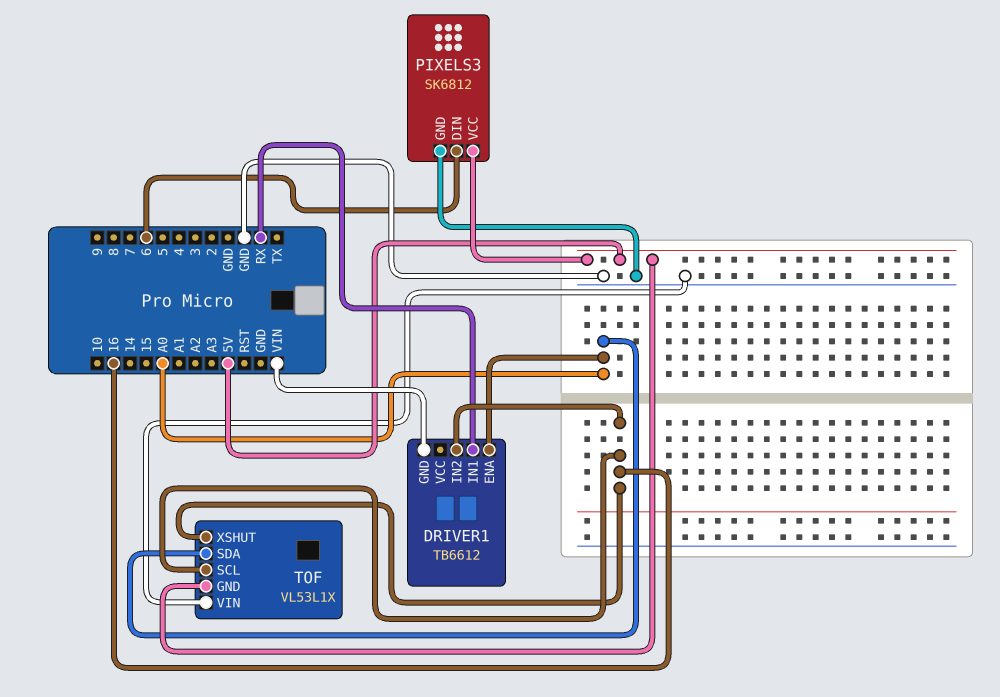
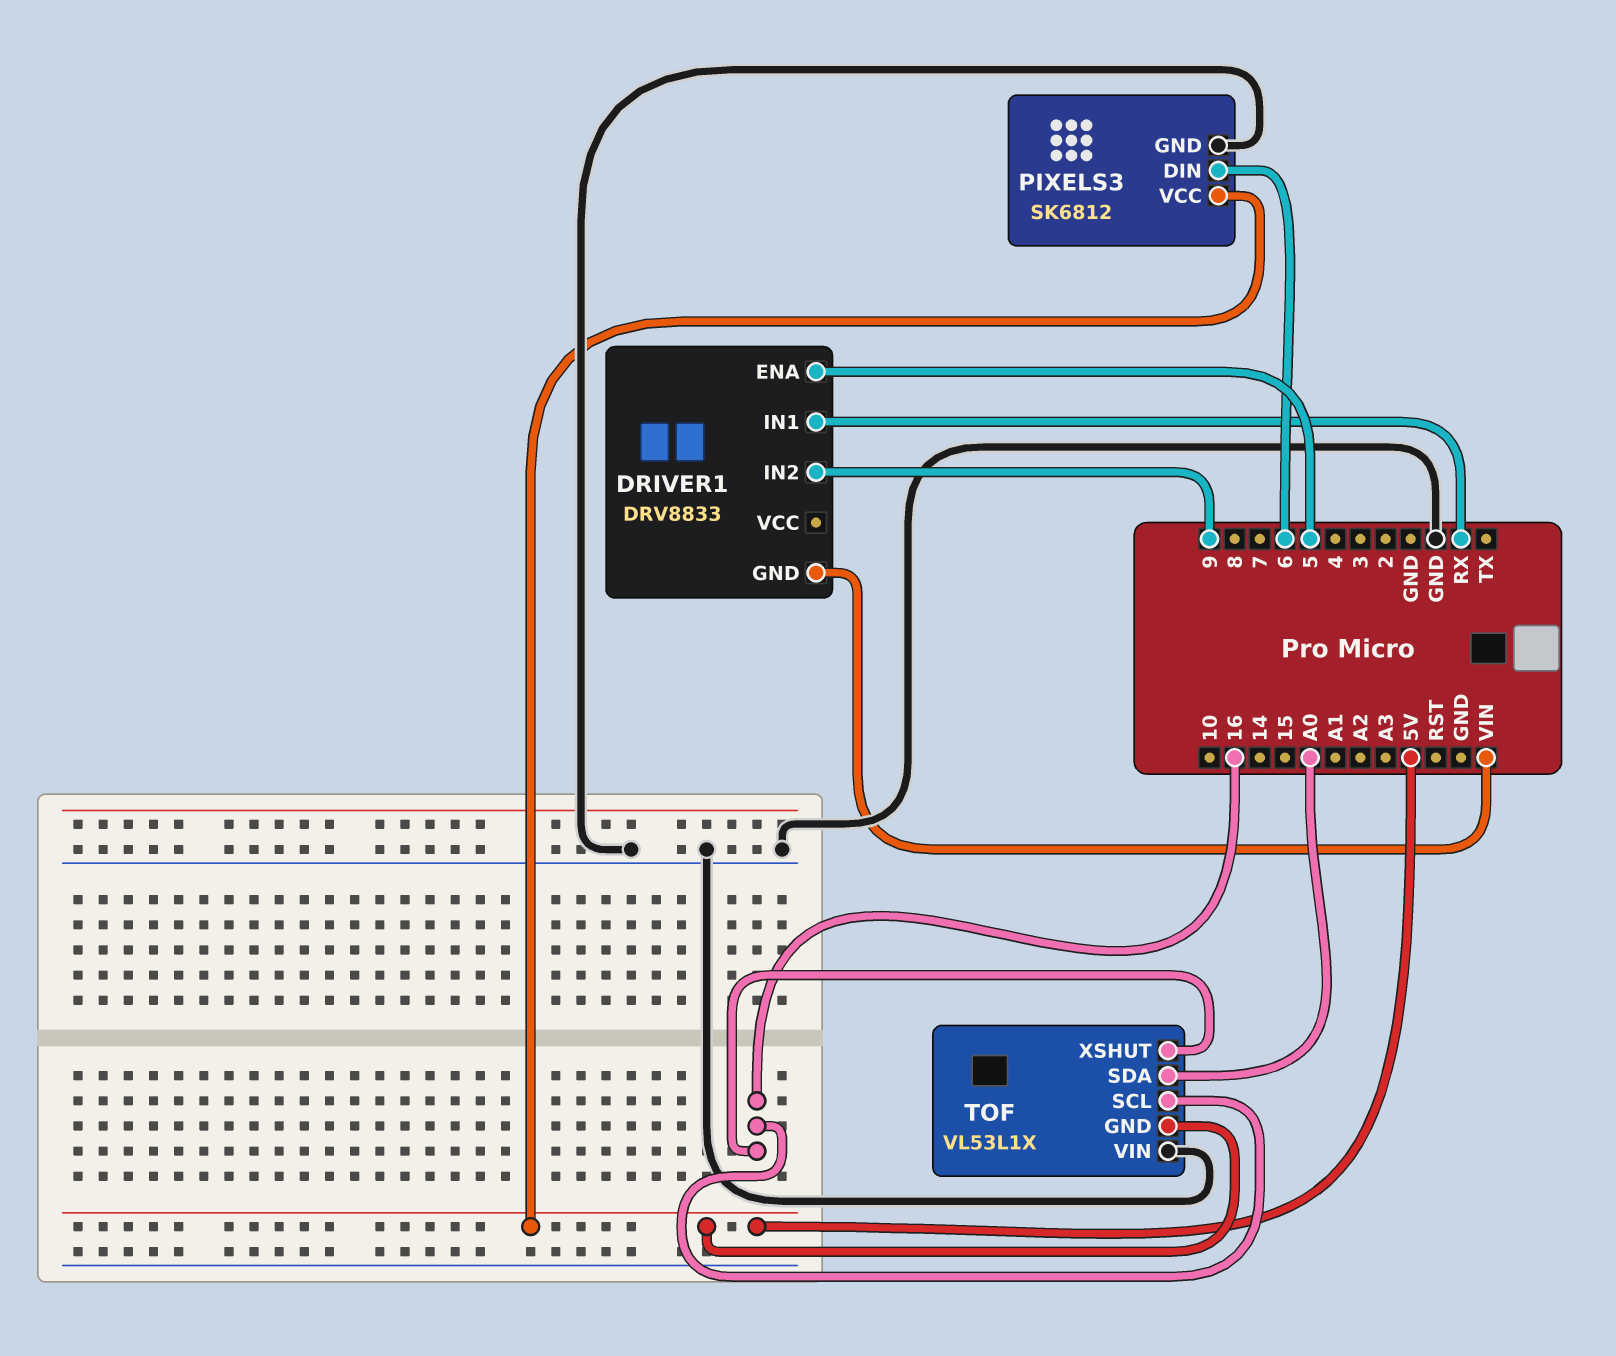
DRIVER1: TB6612 -> DRV8833
DRIVER1 pin ENA: A0 -> 5
DRIVER1 pin IN2: 16 -> 9

